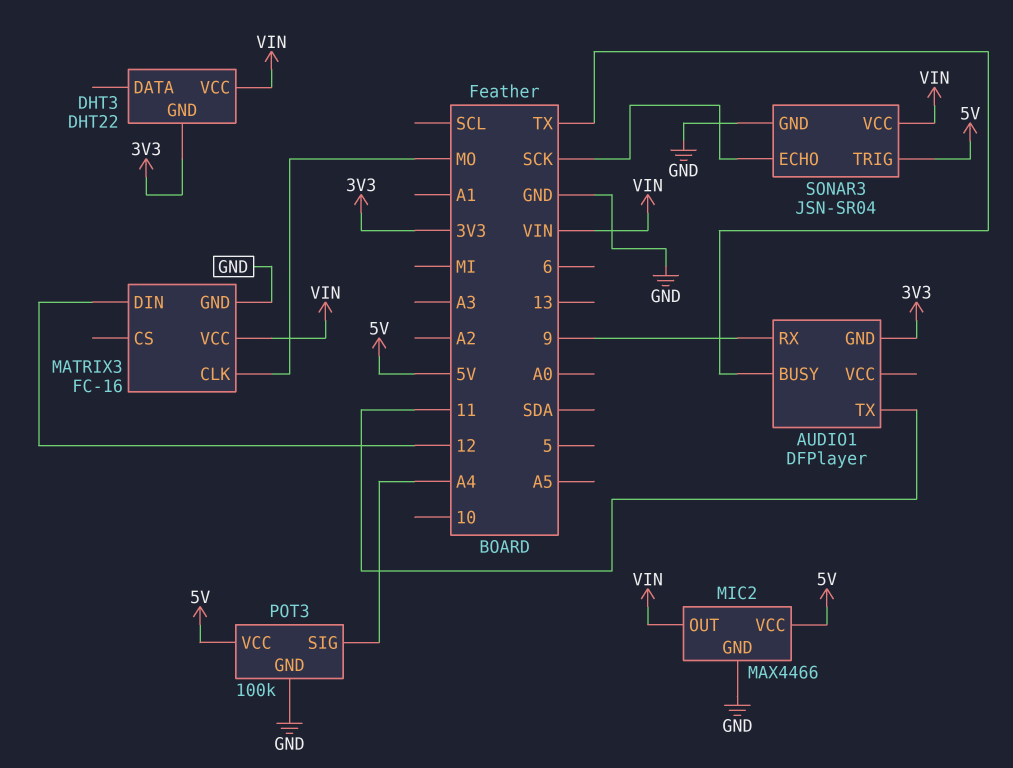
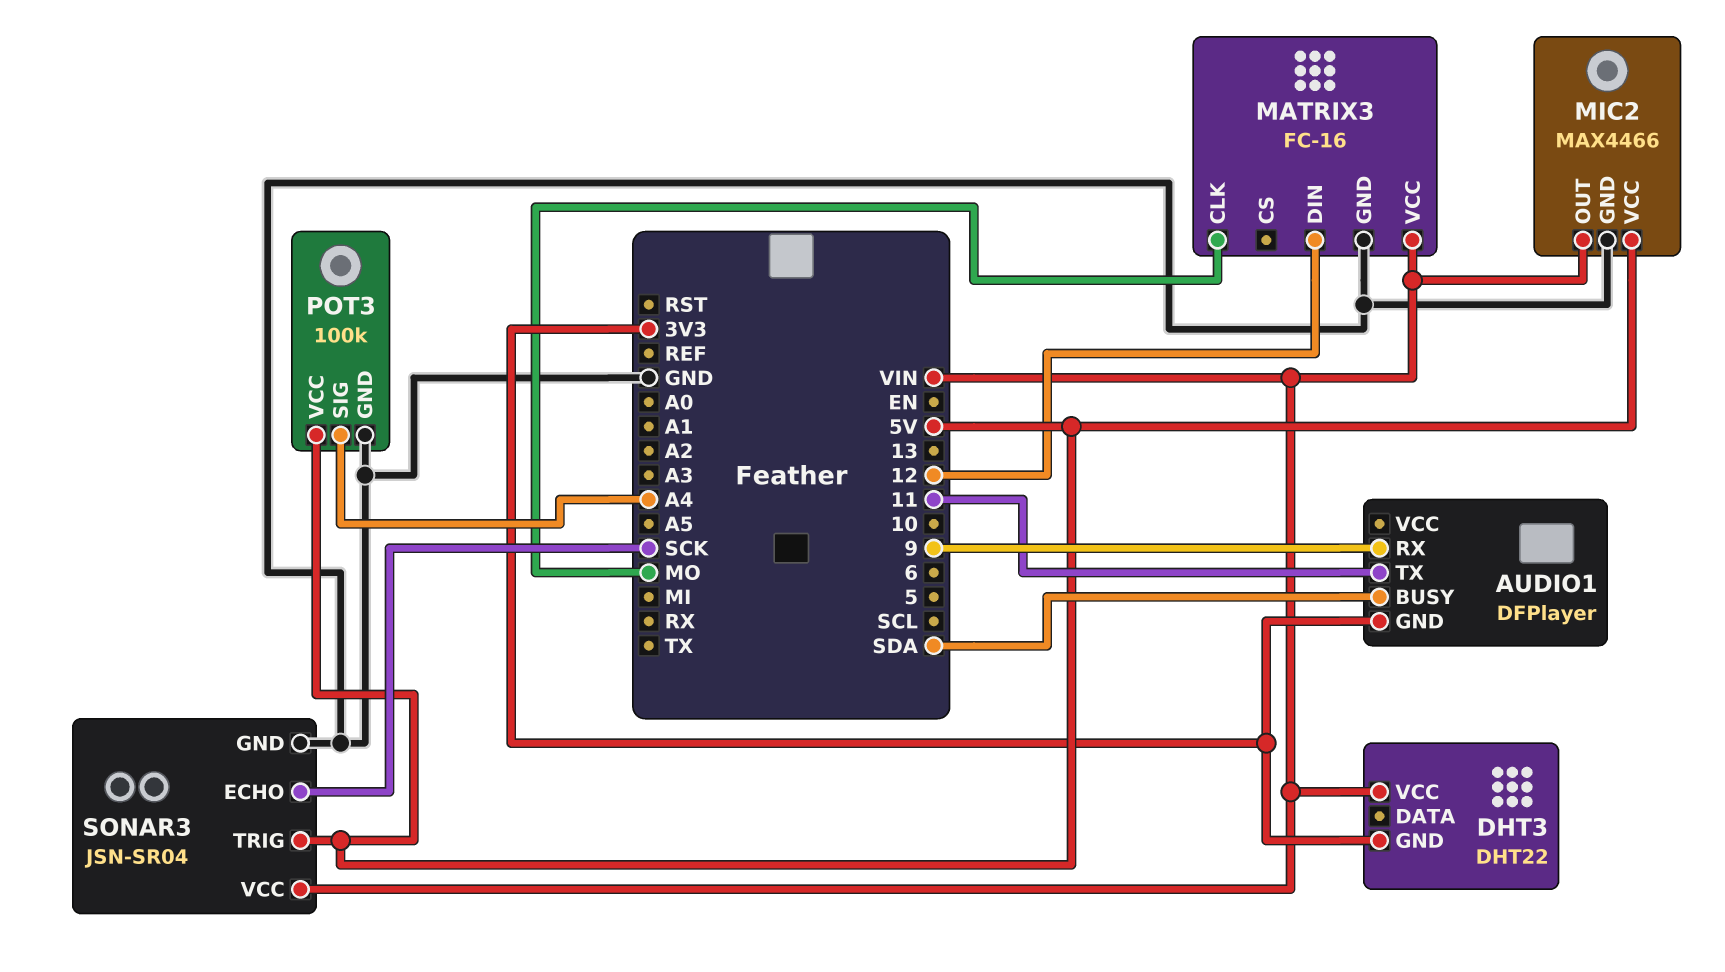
AUDIO1 pin BUSY: TX -> SDA

